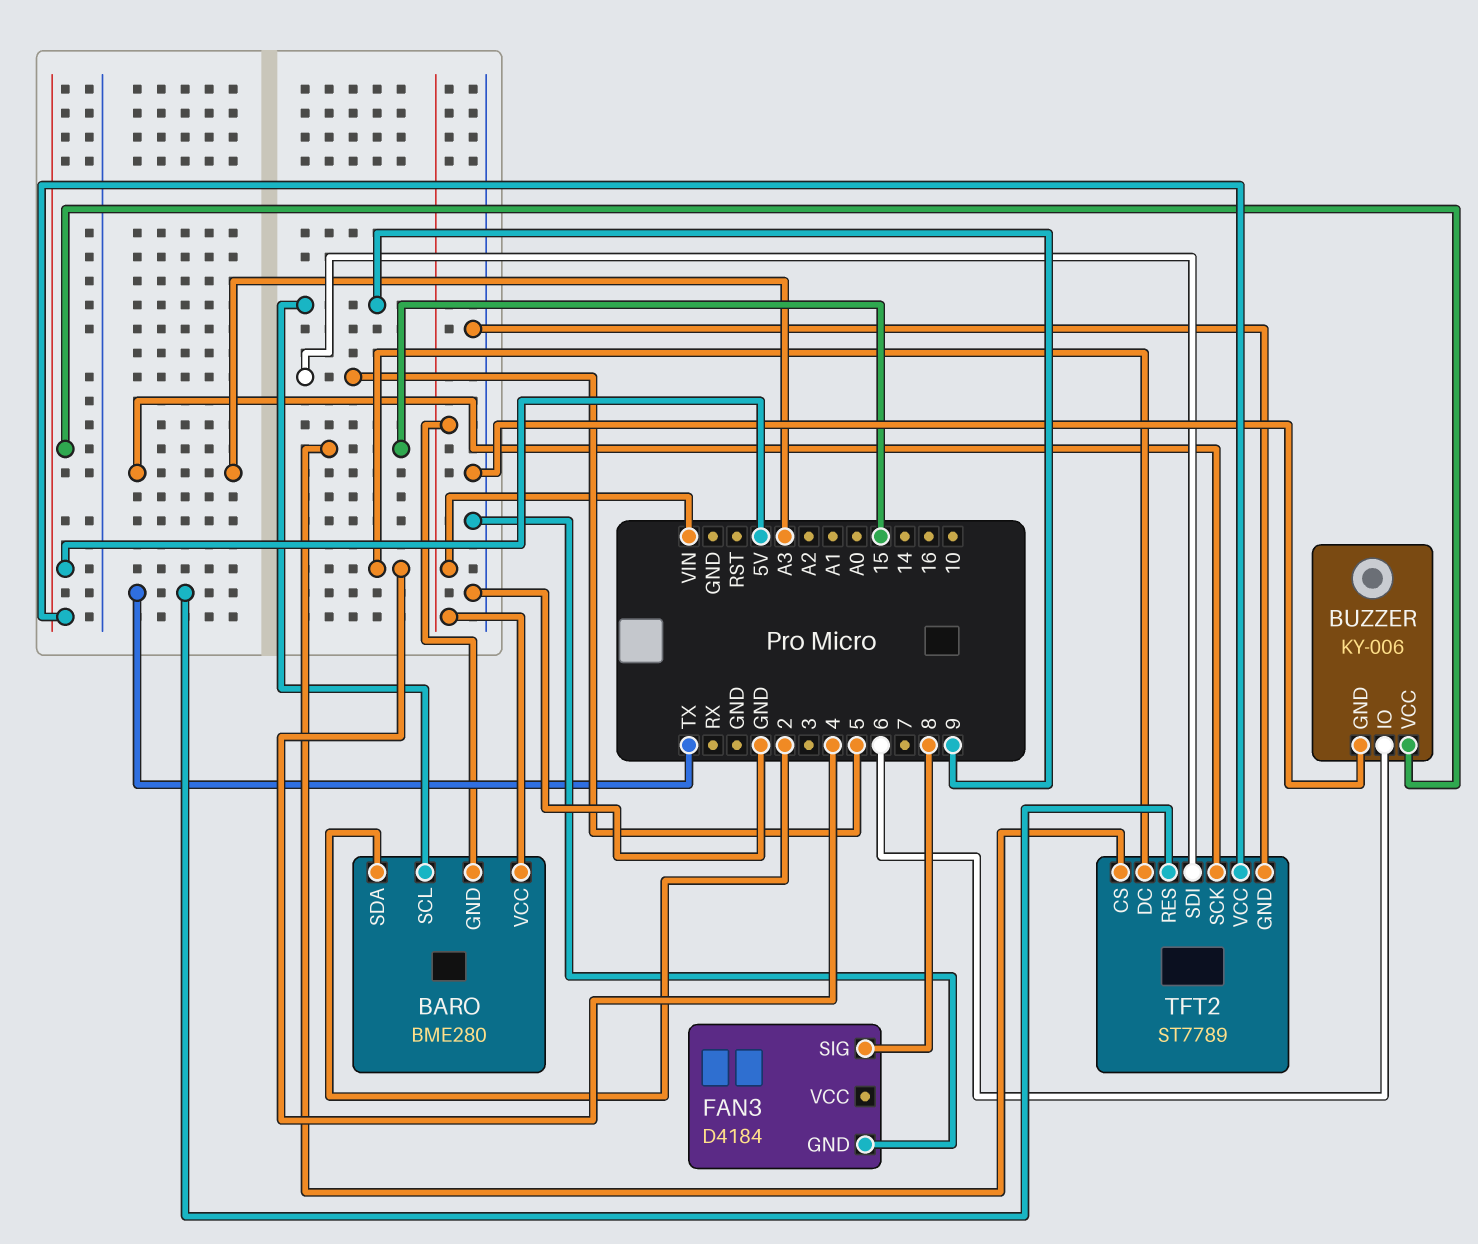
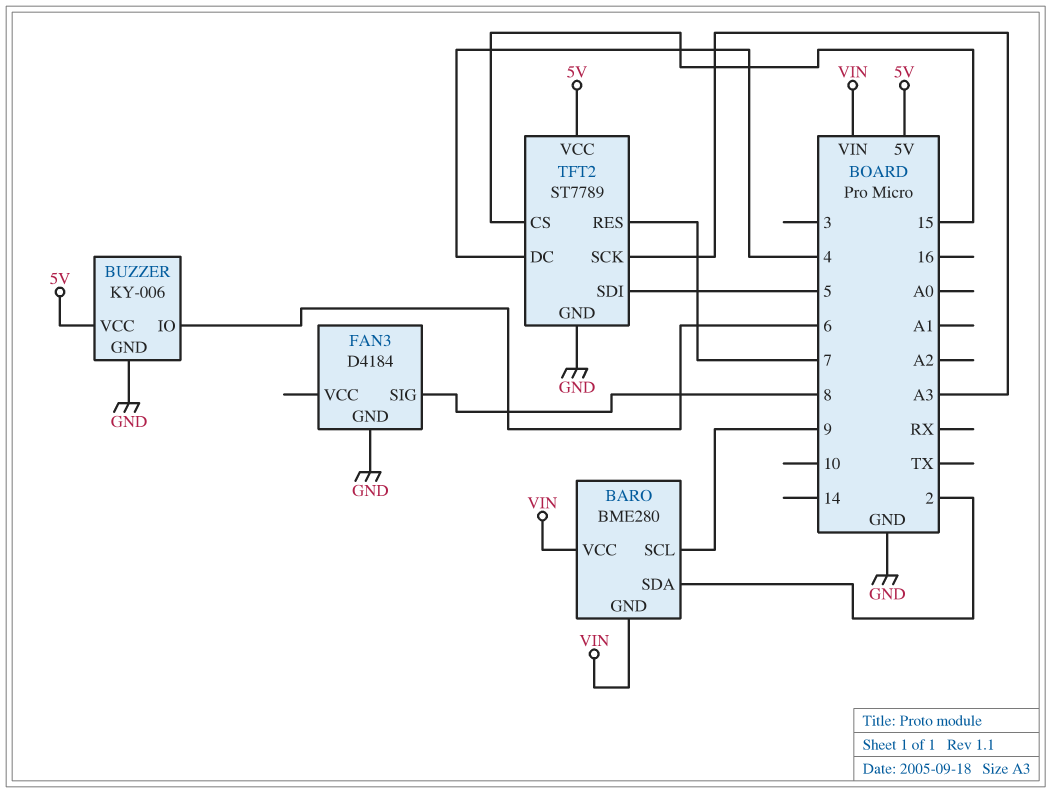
TFT2 pin RES: TX -> 7

